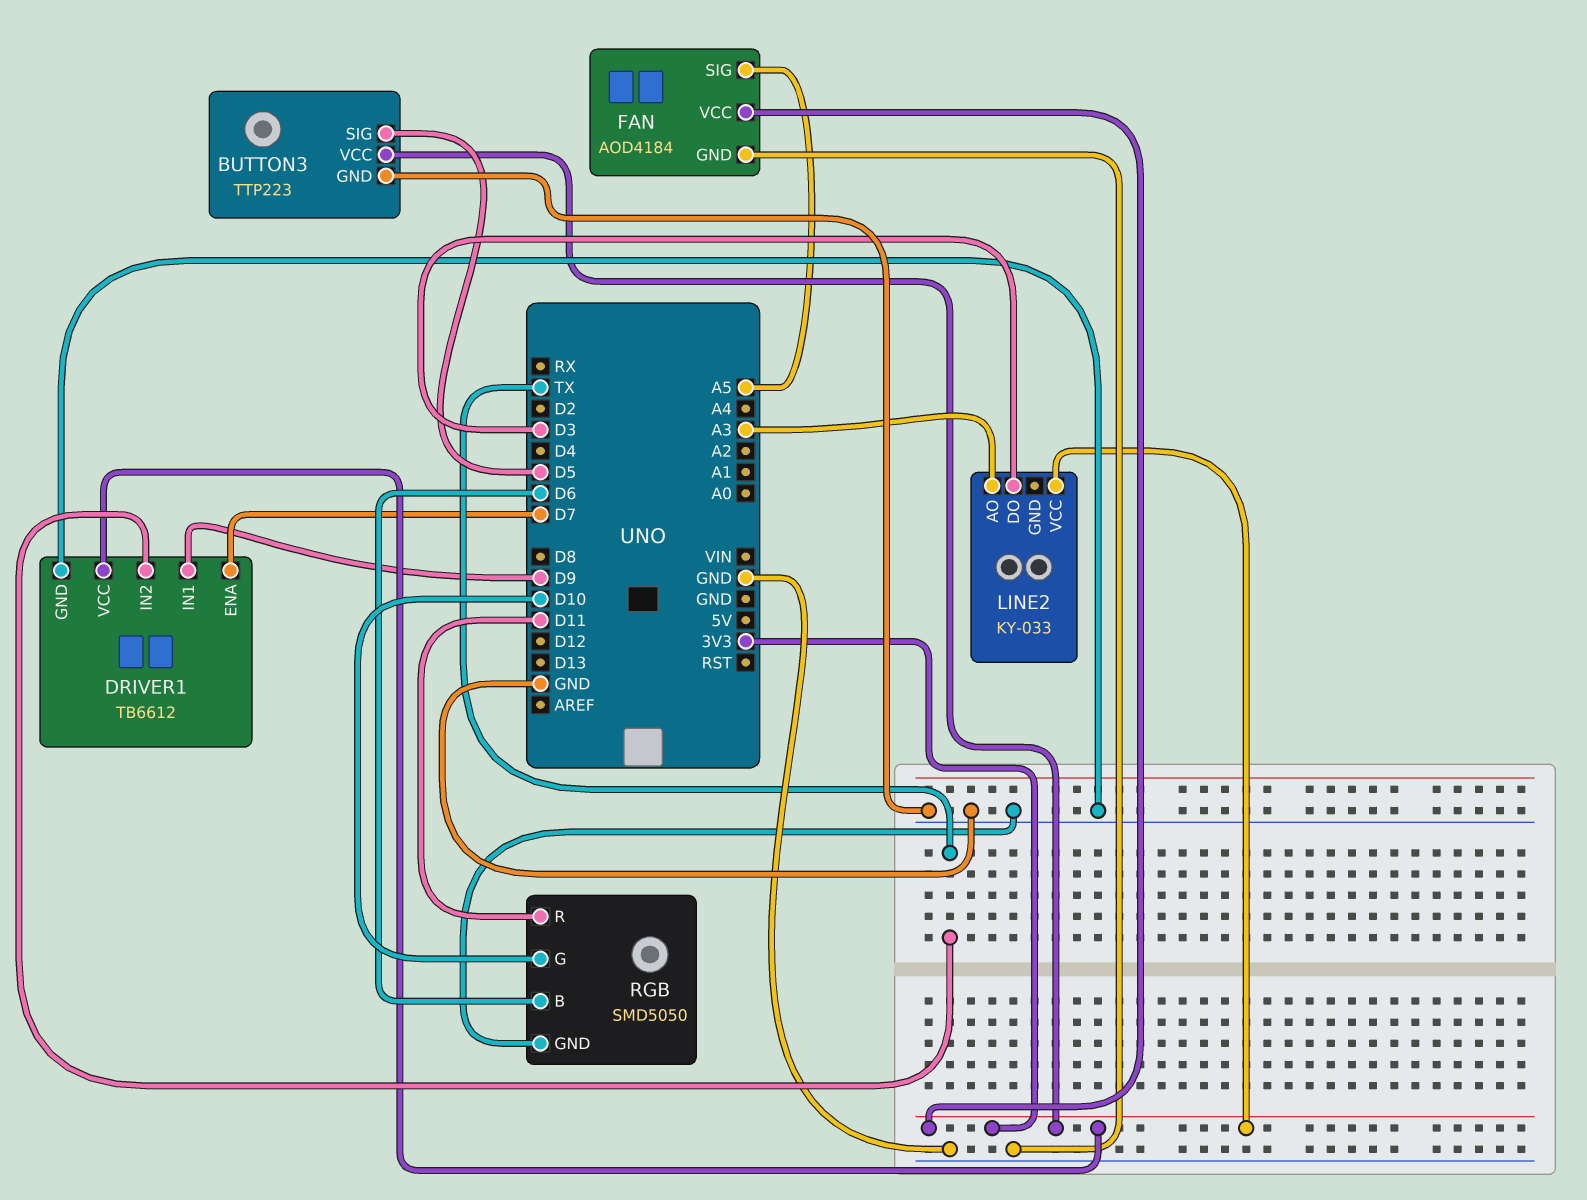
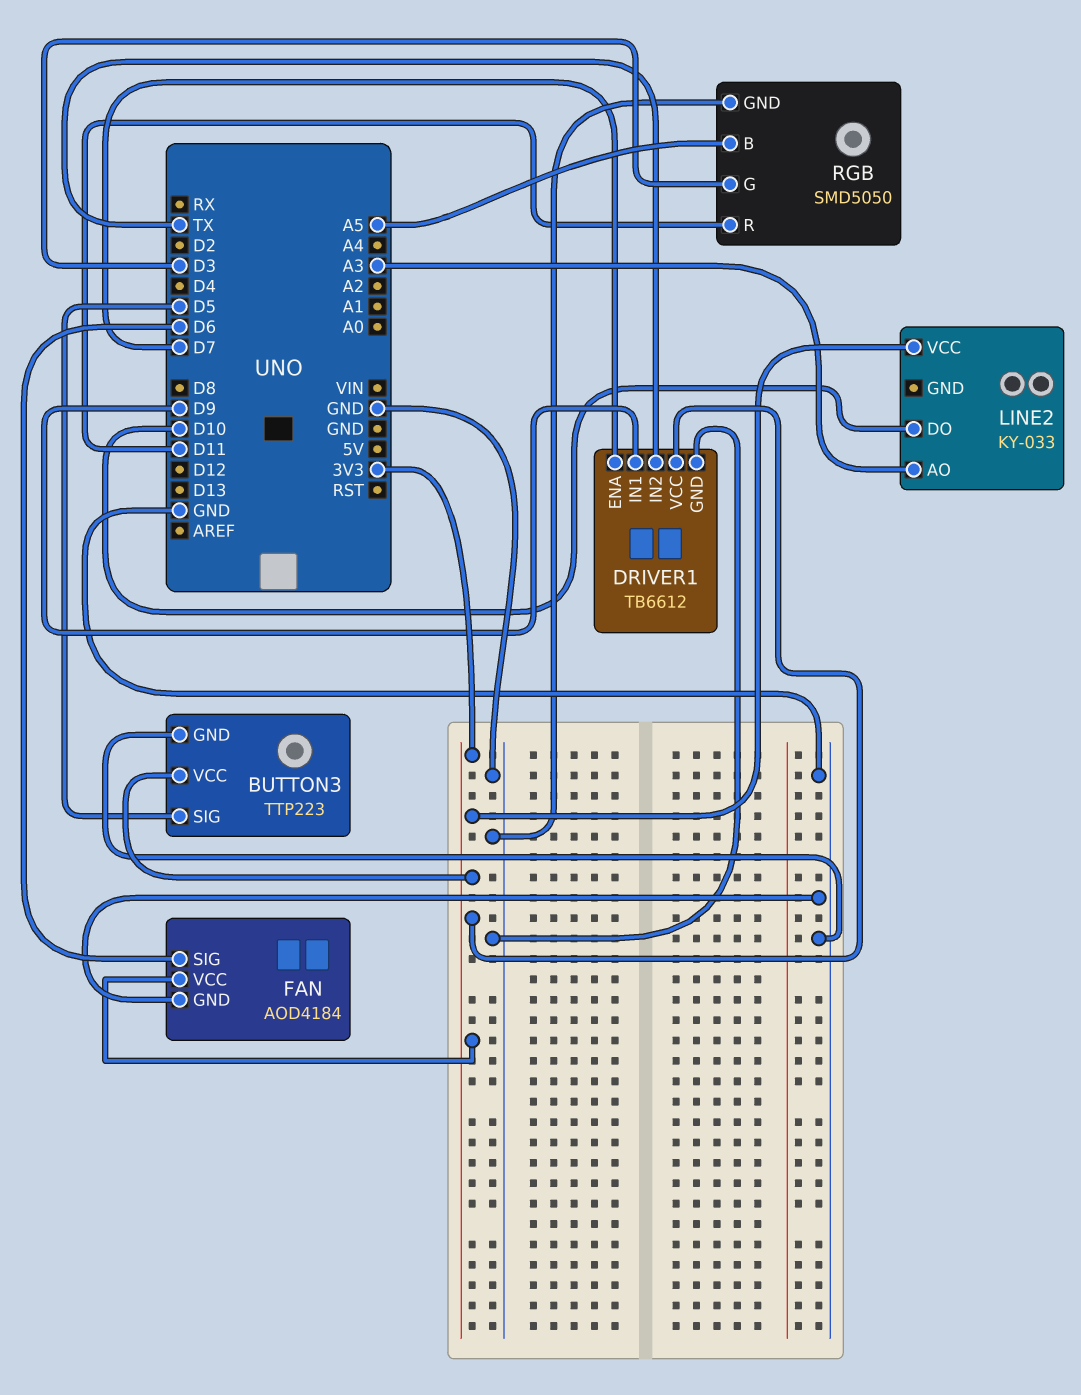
FAN pin SIG: A5 -> D6
LINE2 pin DO: D3 -> D10
RGB pin B: D6 -> A5
RGB pin G: D10 -> D3

